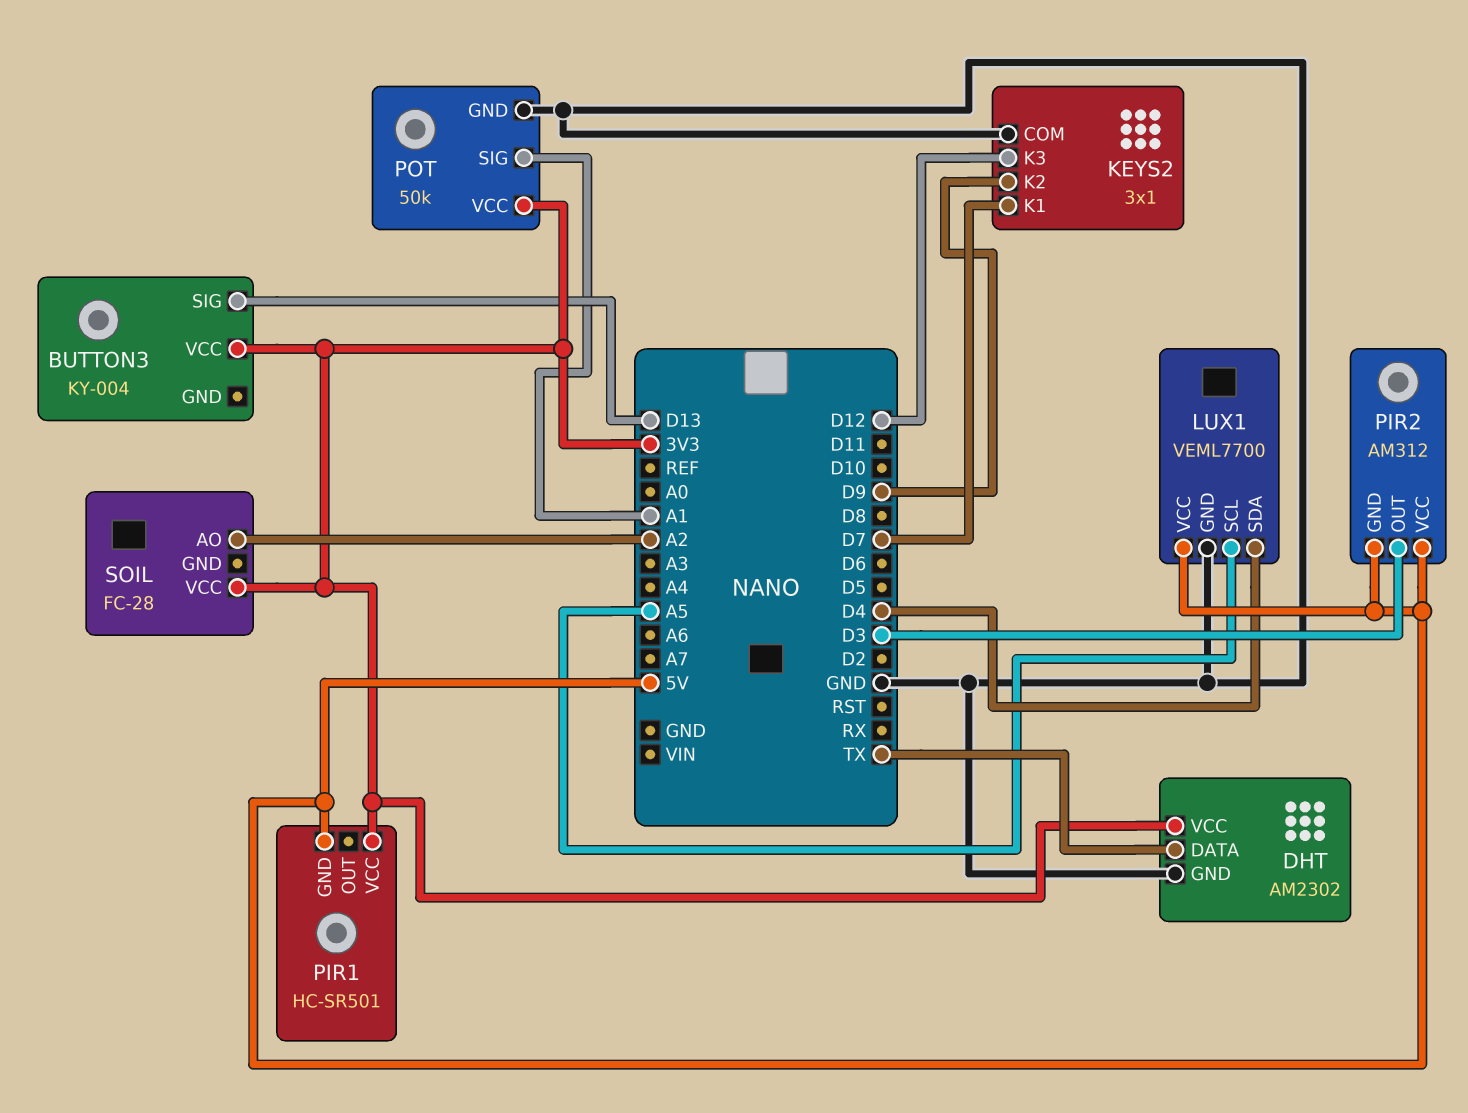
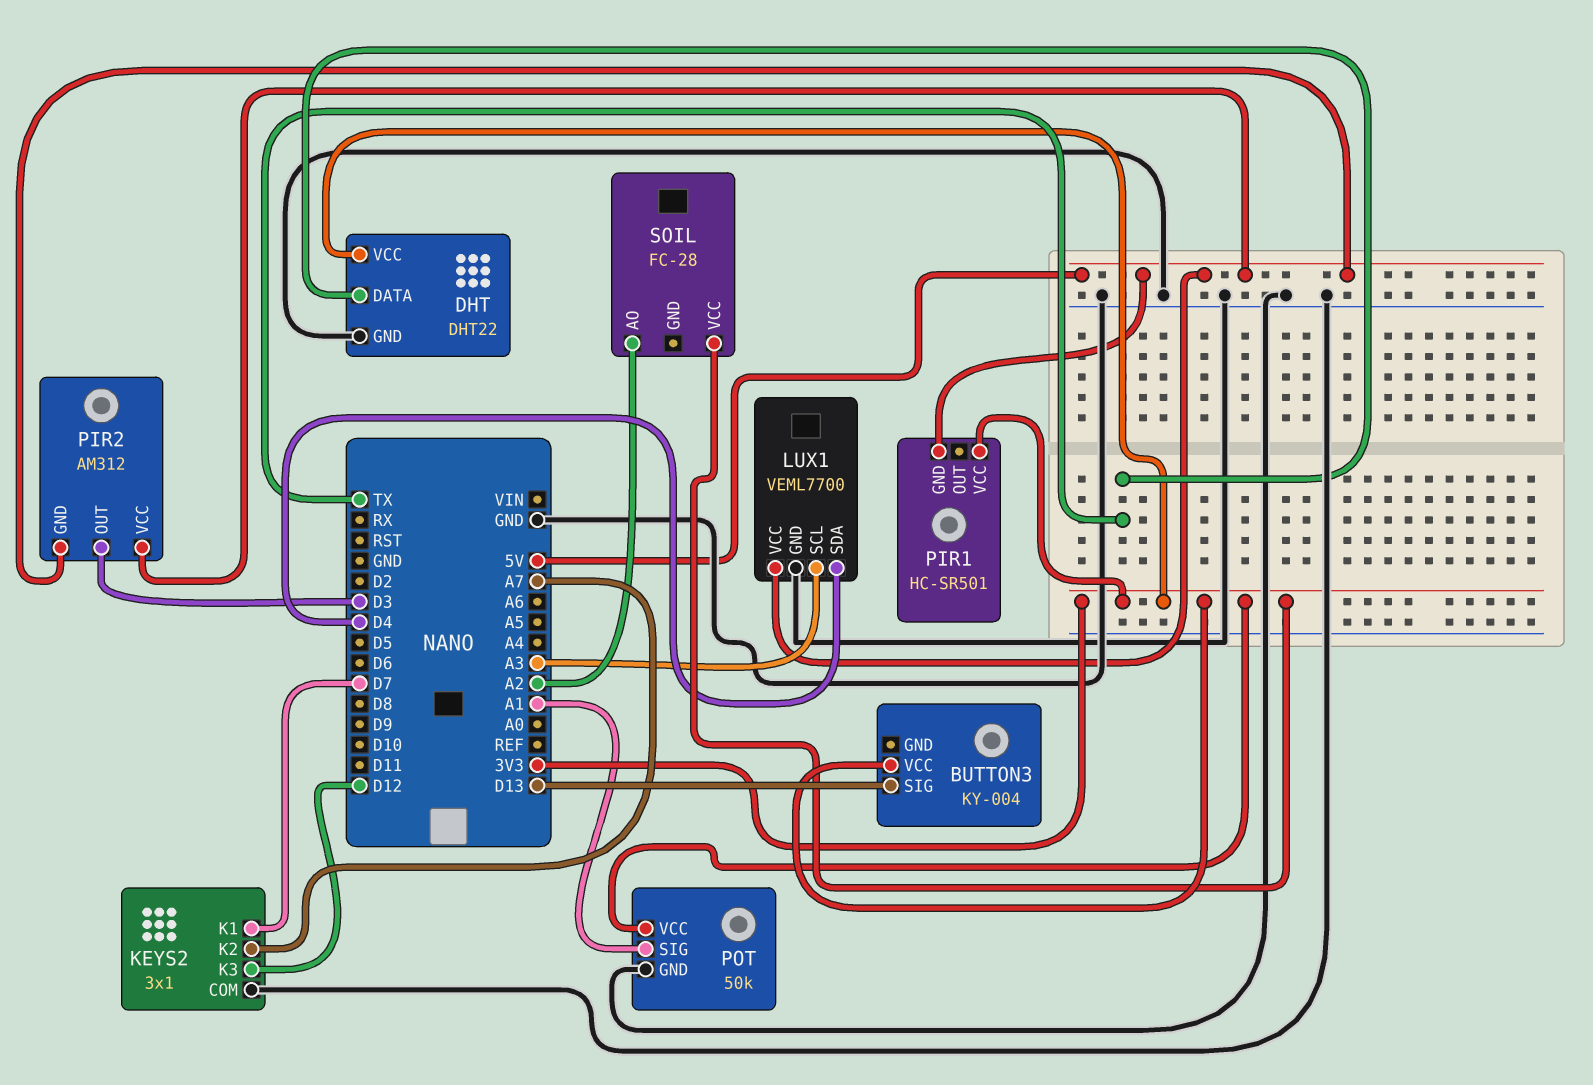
DHT: AM2302 -> DHT22
KEYS2 pin K2: D9 -> A7
LUX1 pin SCL: A5 -> A3

